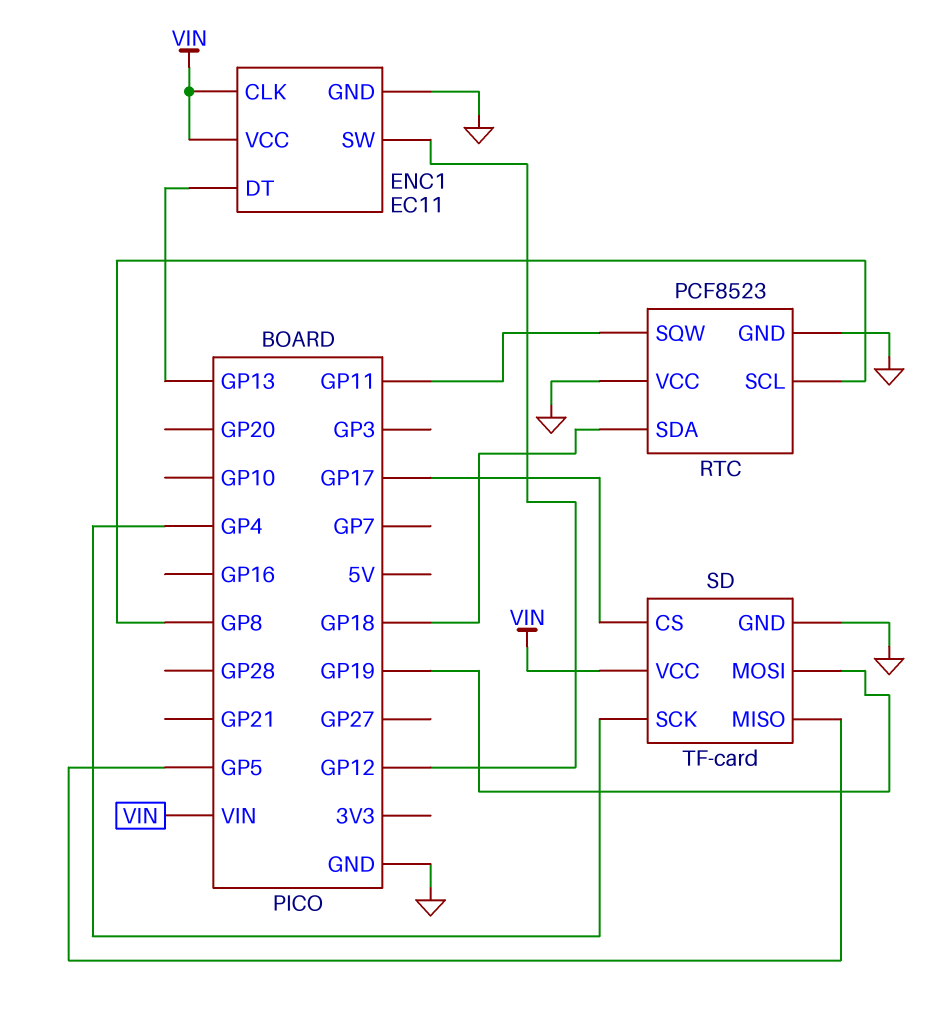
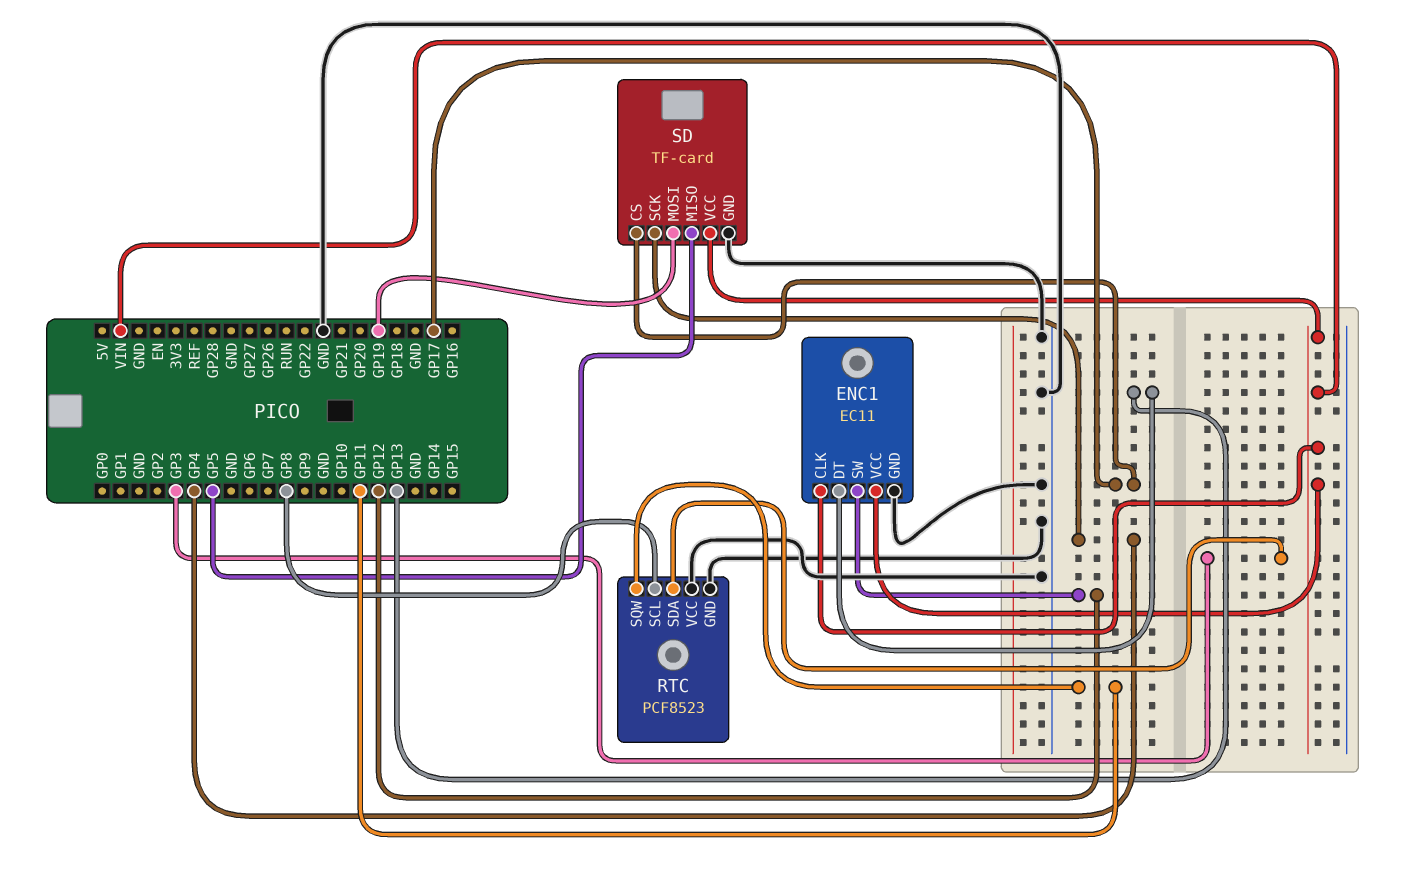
RTC pin SDA: GP18 -> GP3

